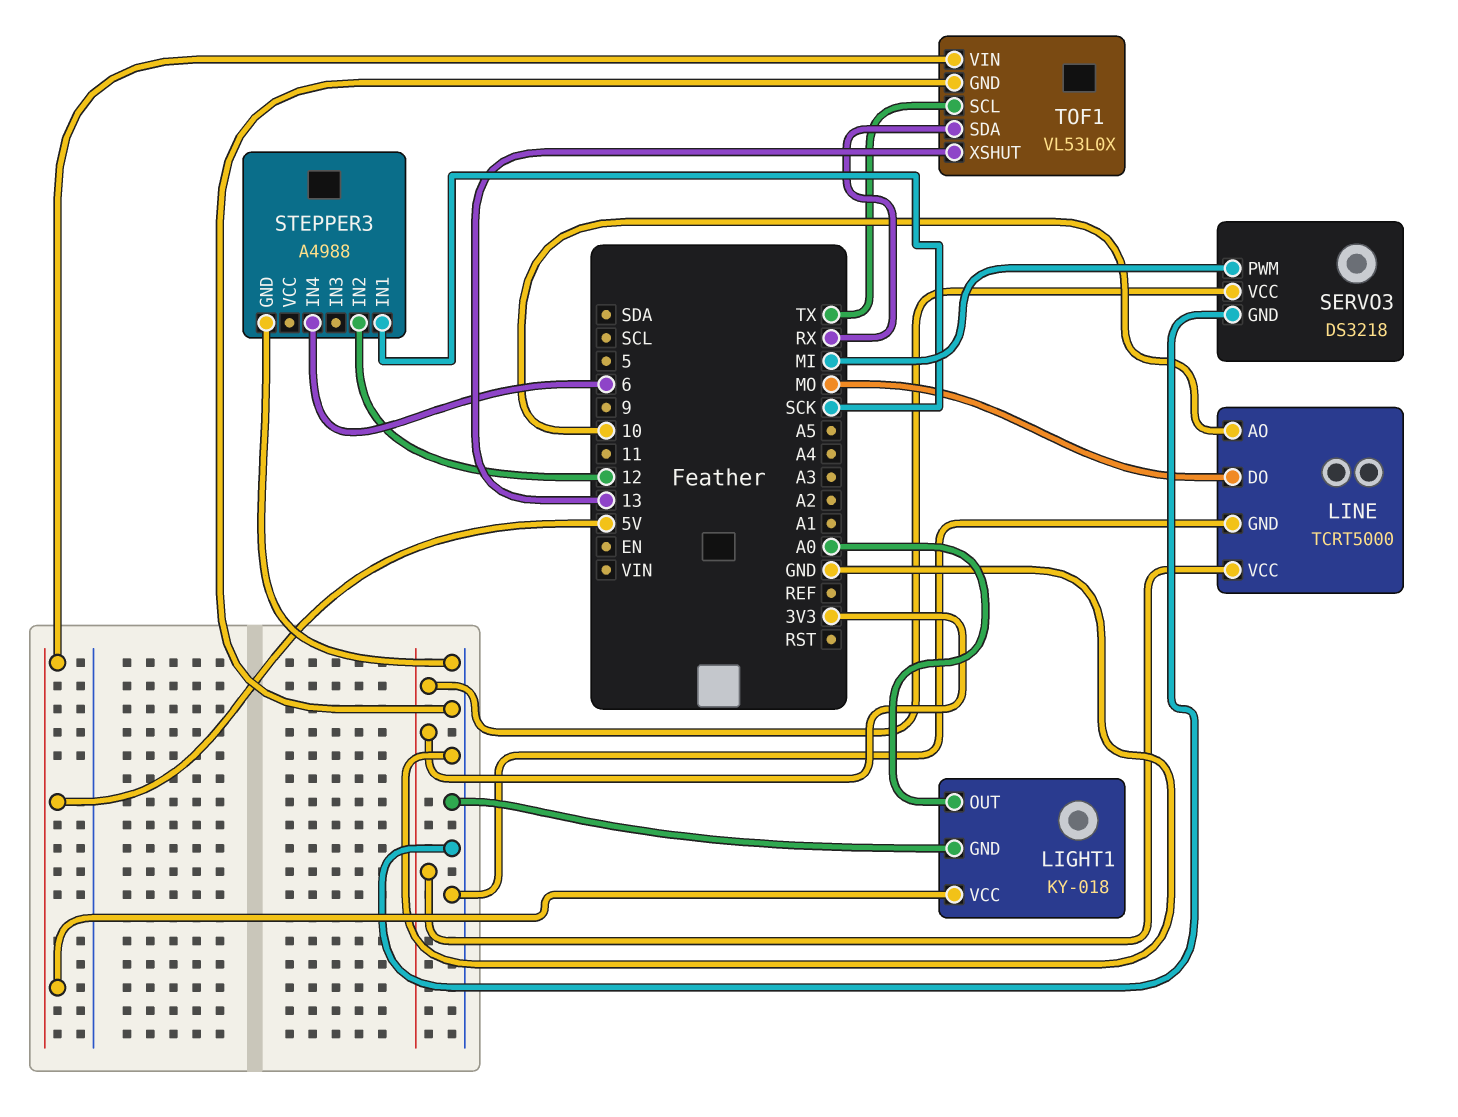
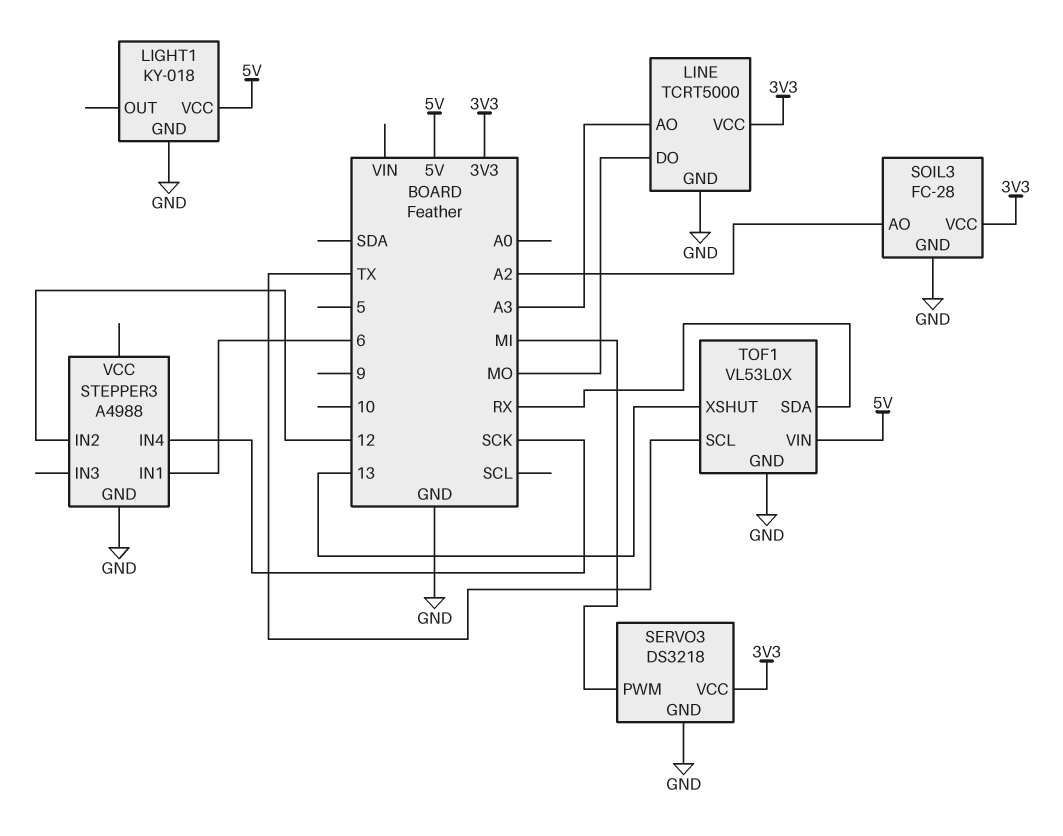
LIGHT1 pin OUT: A0 -> none
LINE pin AO: 10 -> A3
SOIL3: none -> FC-28
SOIL3 pin AO: none -> A2
SOIL3 pin GND: none -> GND
SOIL3 pin VCC: none -> 3V3
STEPPER3 pin IN1: SCK -> 6
STEPPER3 pin IN4: 6 -> SCK

